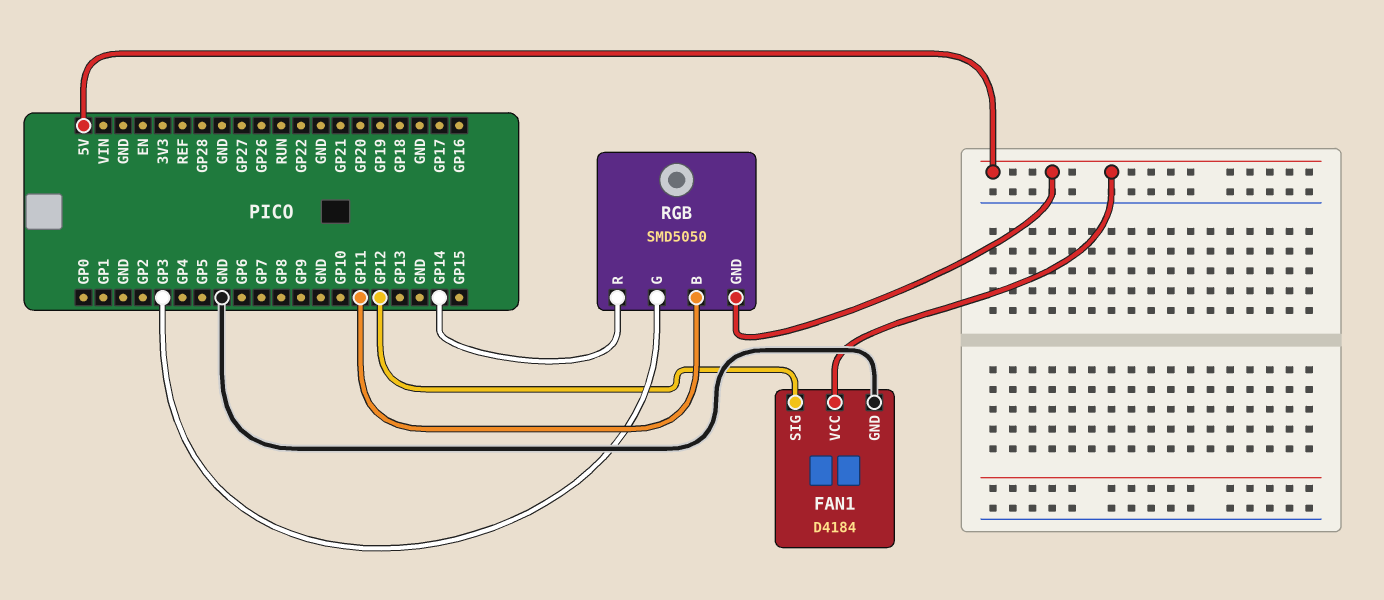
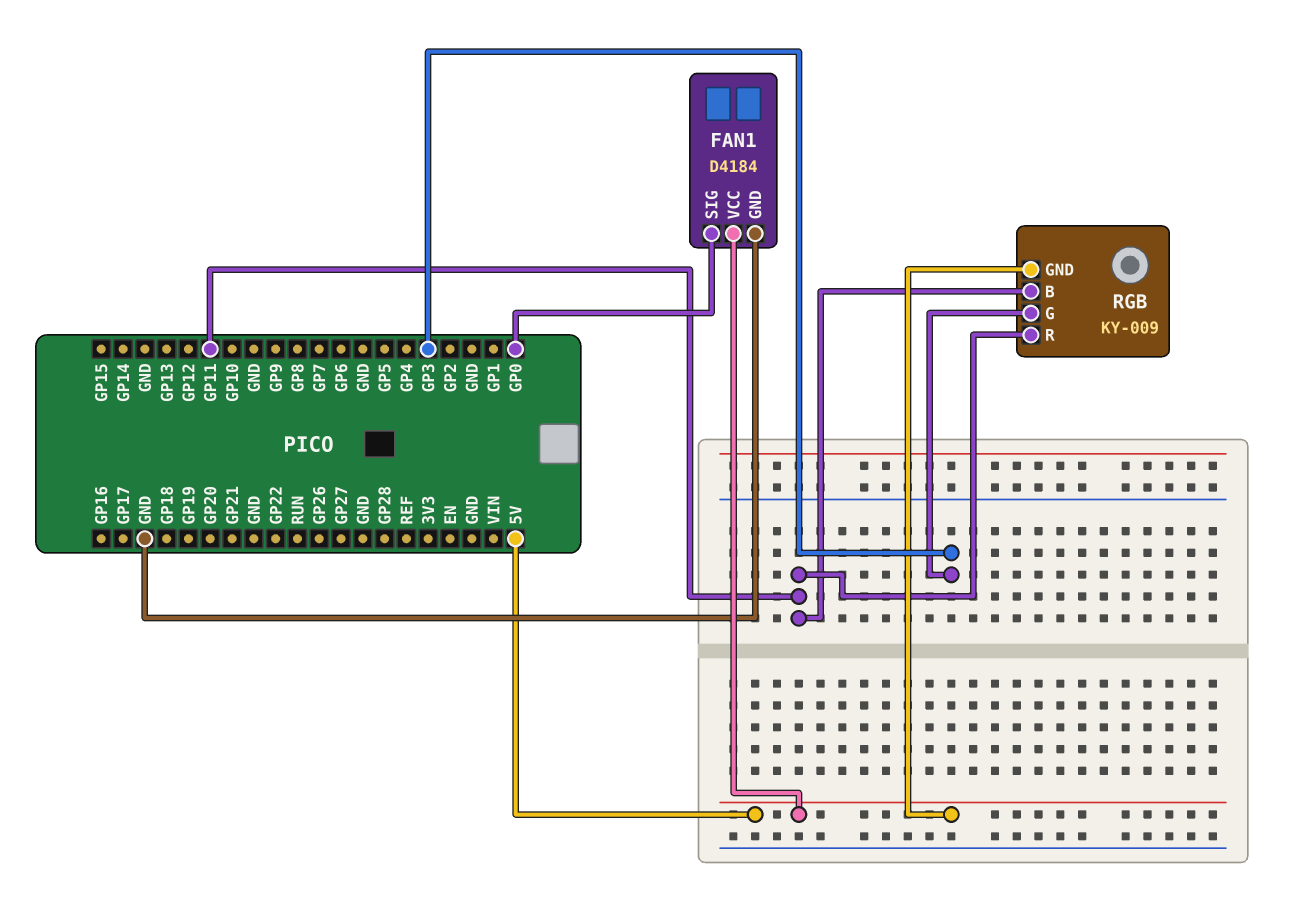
FAN1 pin SIG: GP12 -> GP0
RGB: SMD5050 -> KY-009
RGB pin R: GP14 -> GP11

